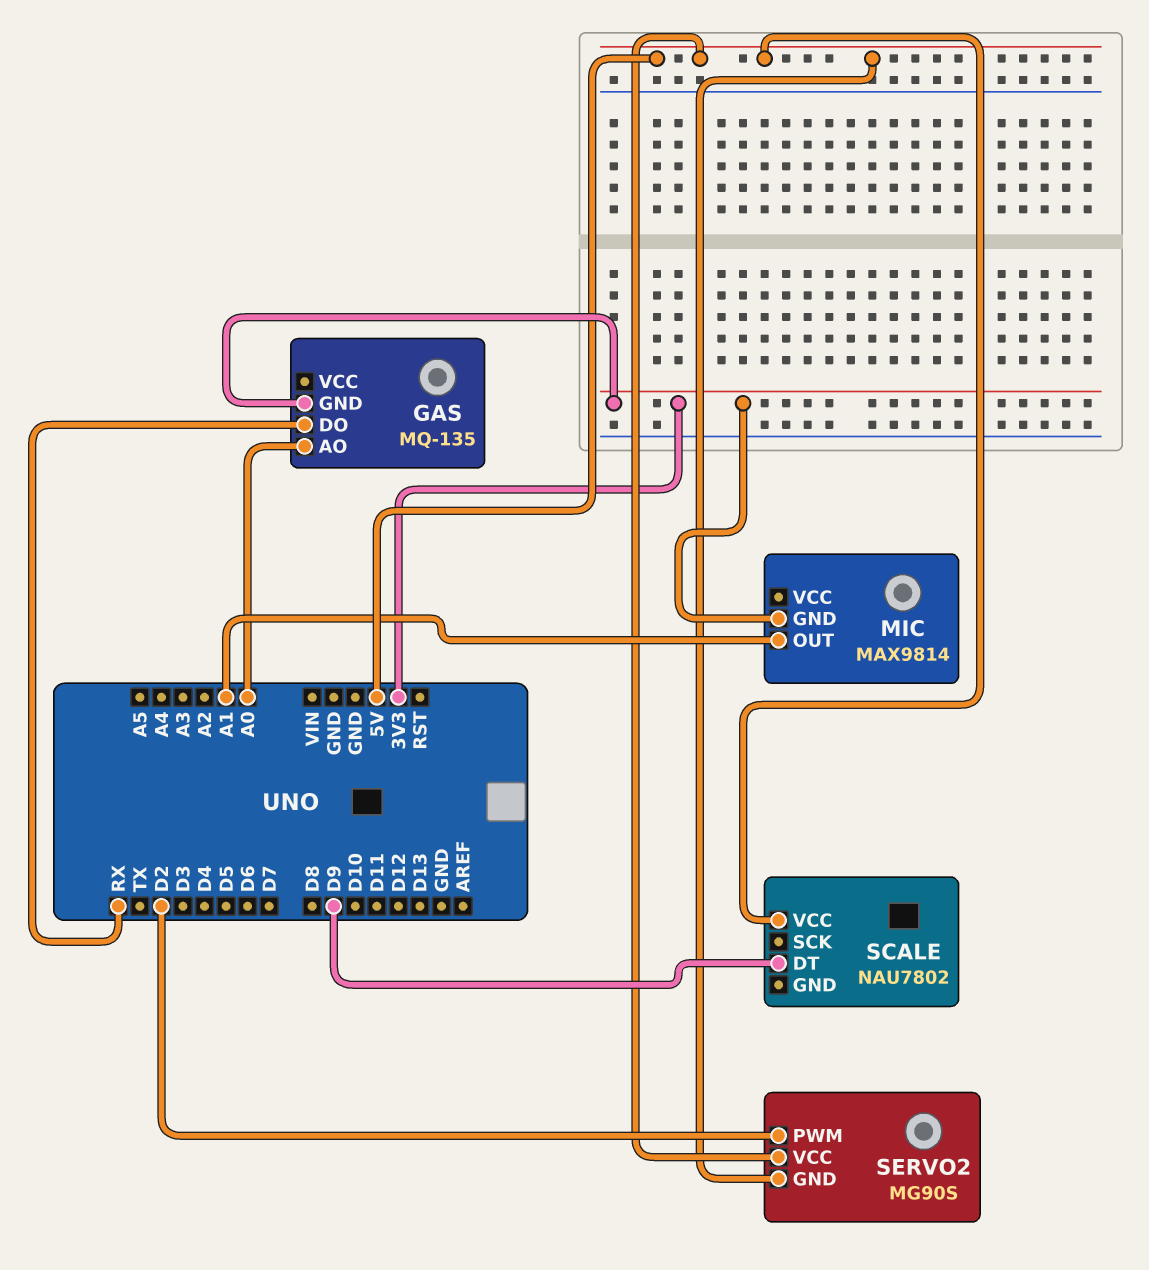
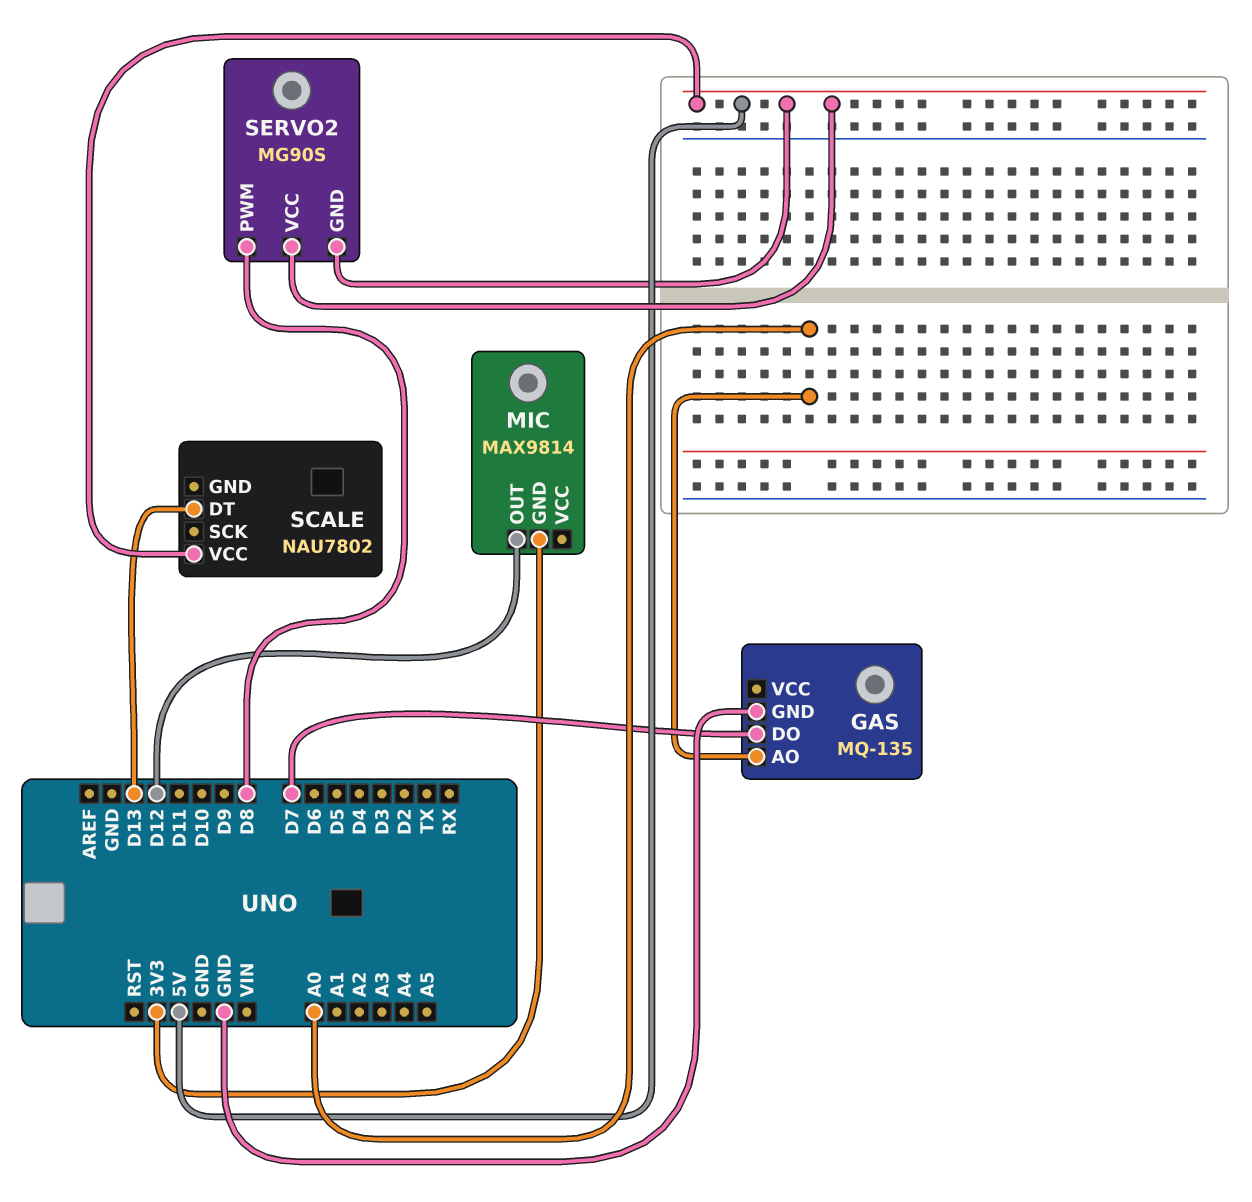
GAS pin DO: RX -> D7
GAS pin GND: 3V3 -> GND
MIC pin OUT: A1 -> D12
SCALE pin DT: D9 -> D13
SERVO2 pin PWM: D2 -> D8

